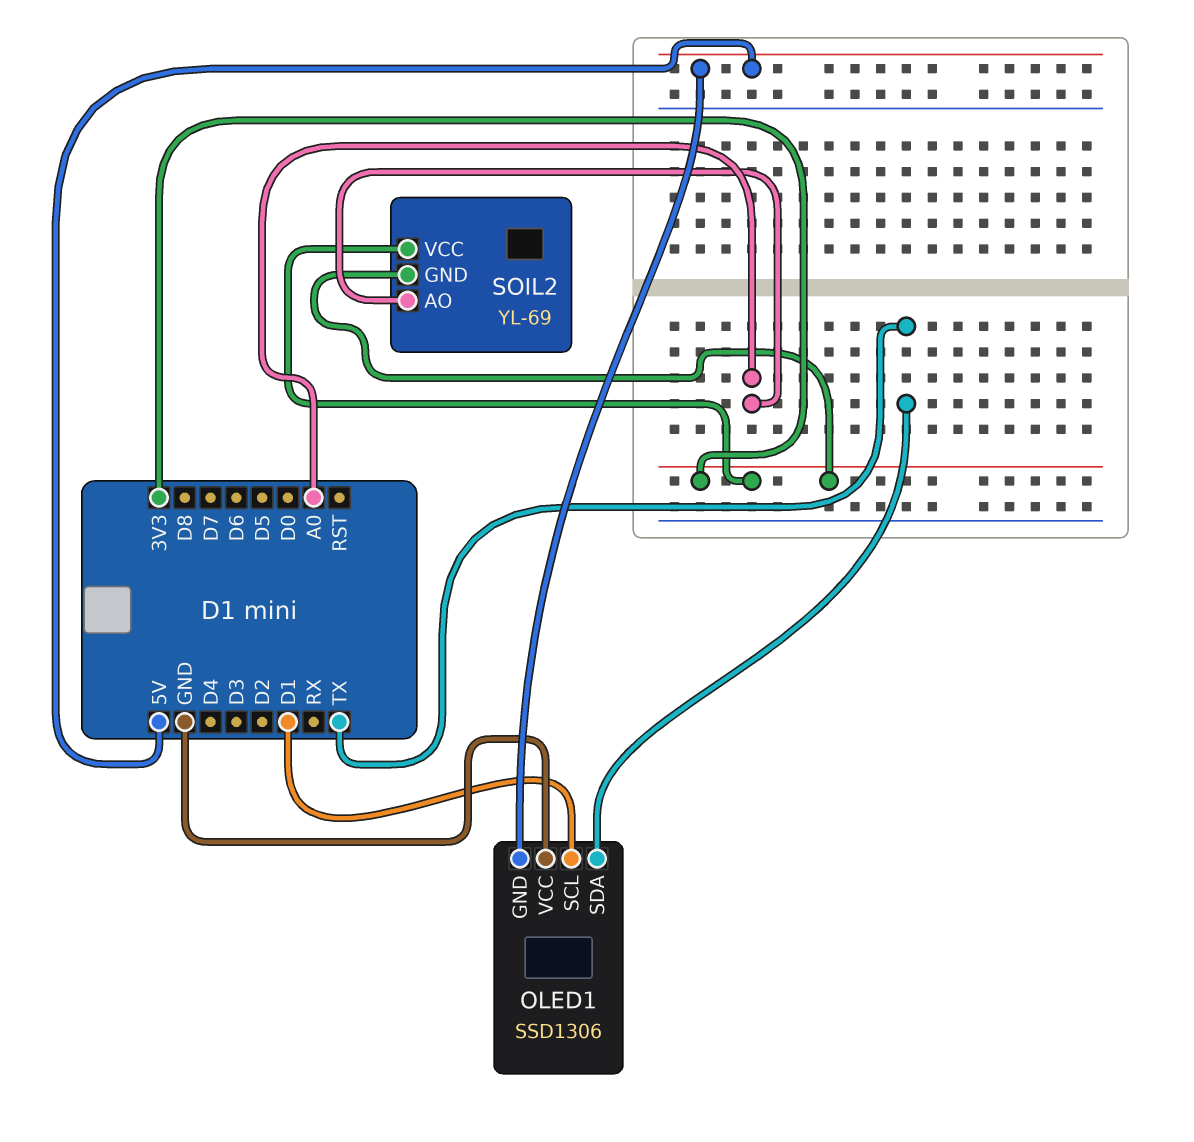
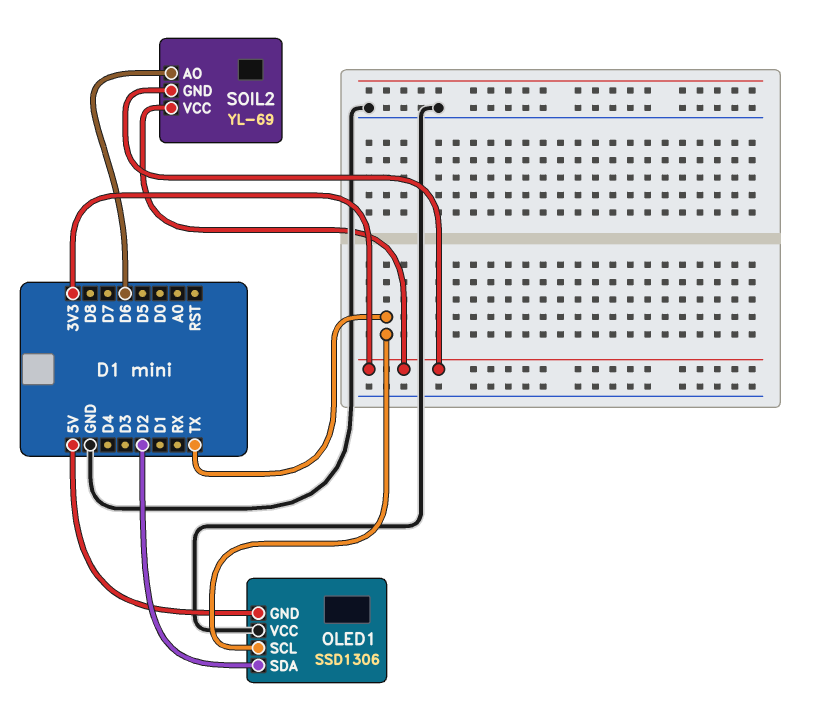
OLED1 pin SCL: D1 -> TX
OLED1 pin SDA: TX -> D2
SOIL2 pin AO: A0 -> D6

